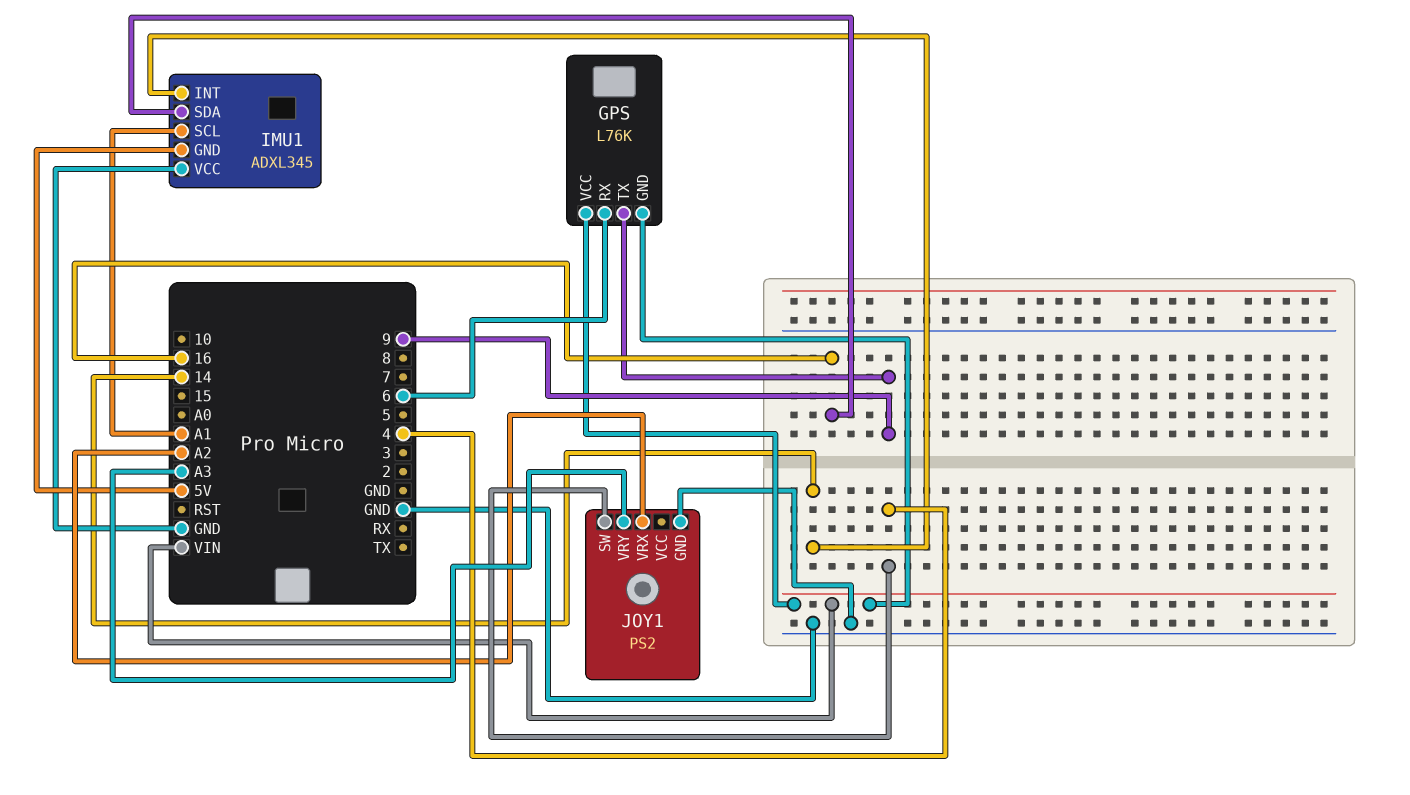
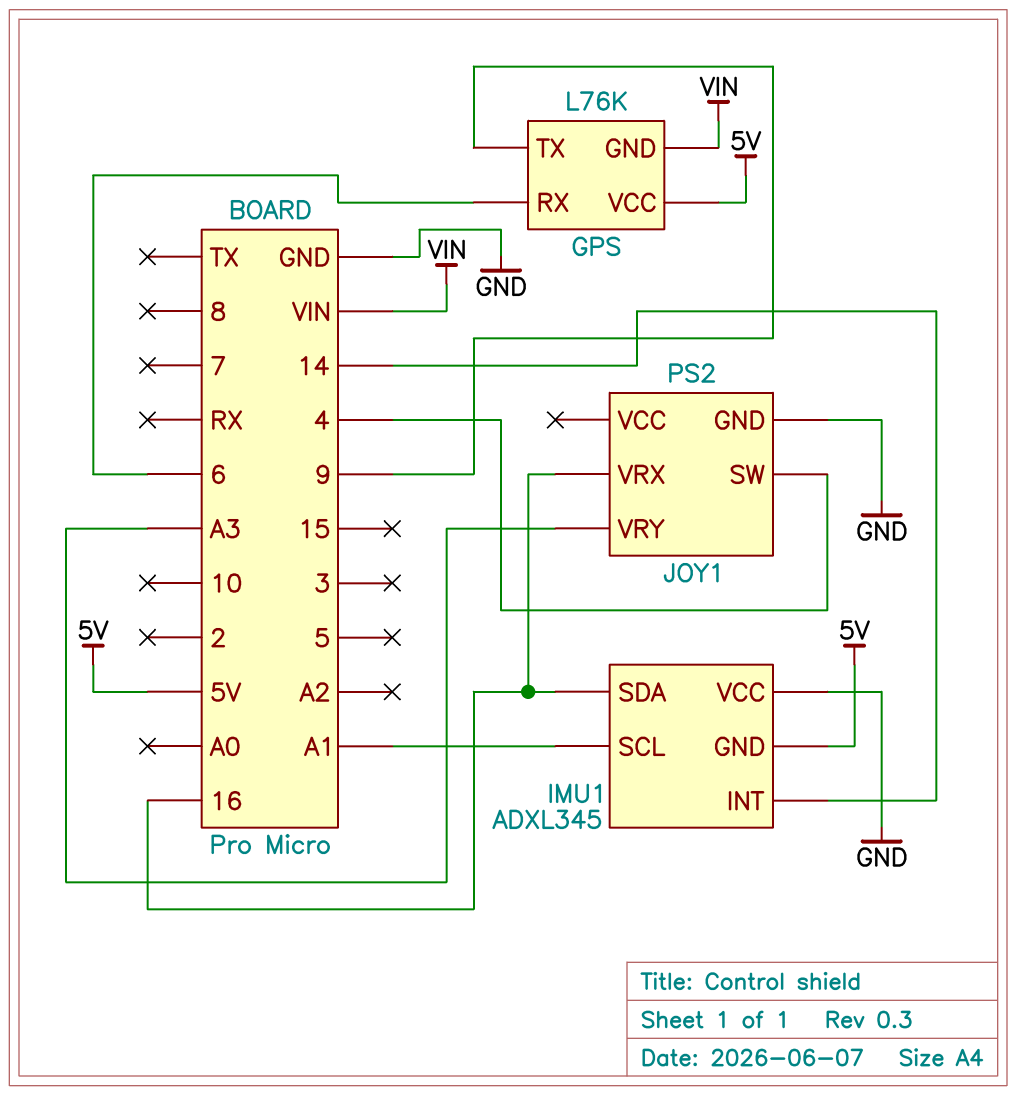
GPS pin VCC: VIN -> 5V
JOY1 pin VRX: A2 -> 16

